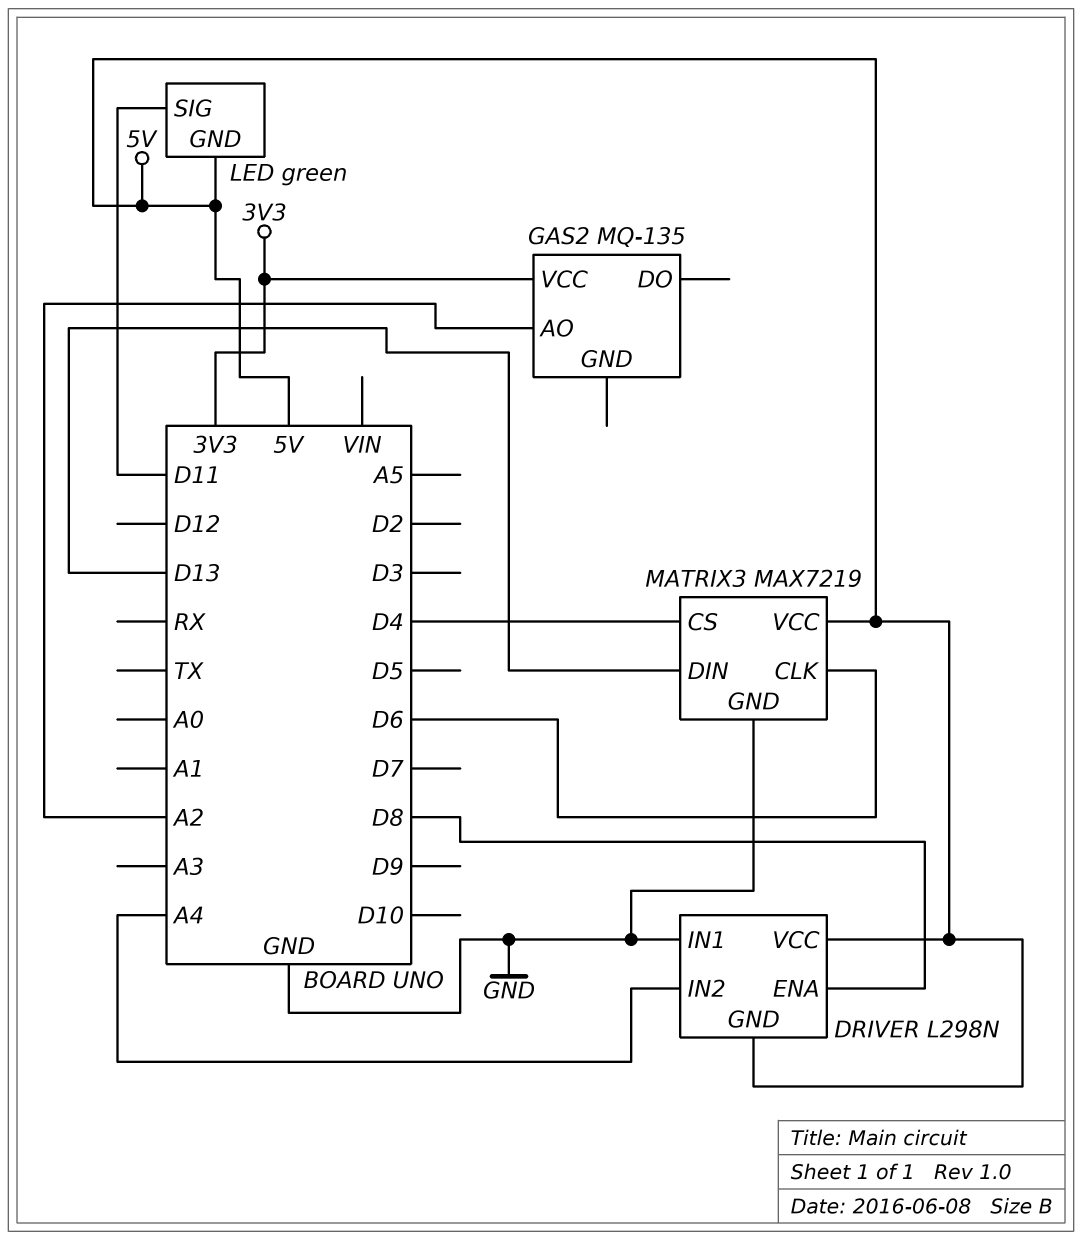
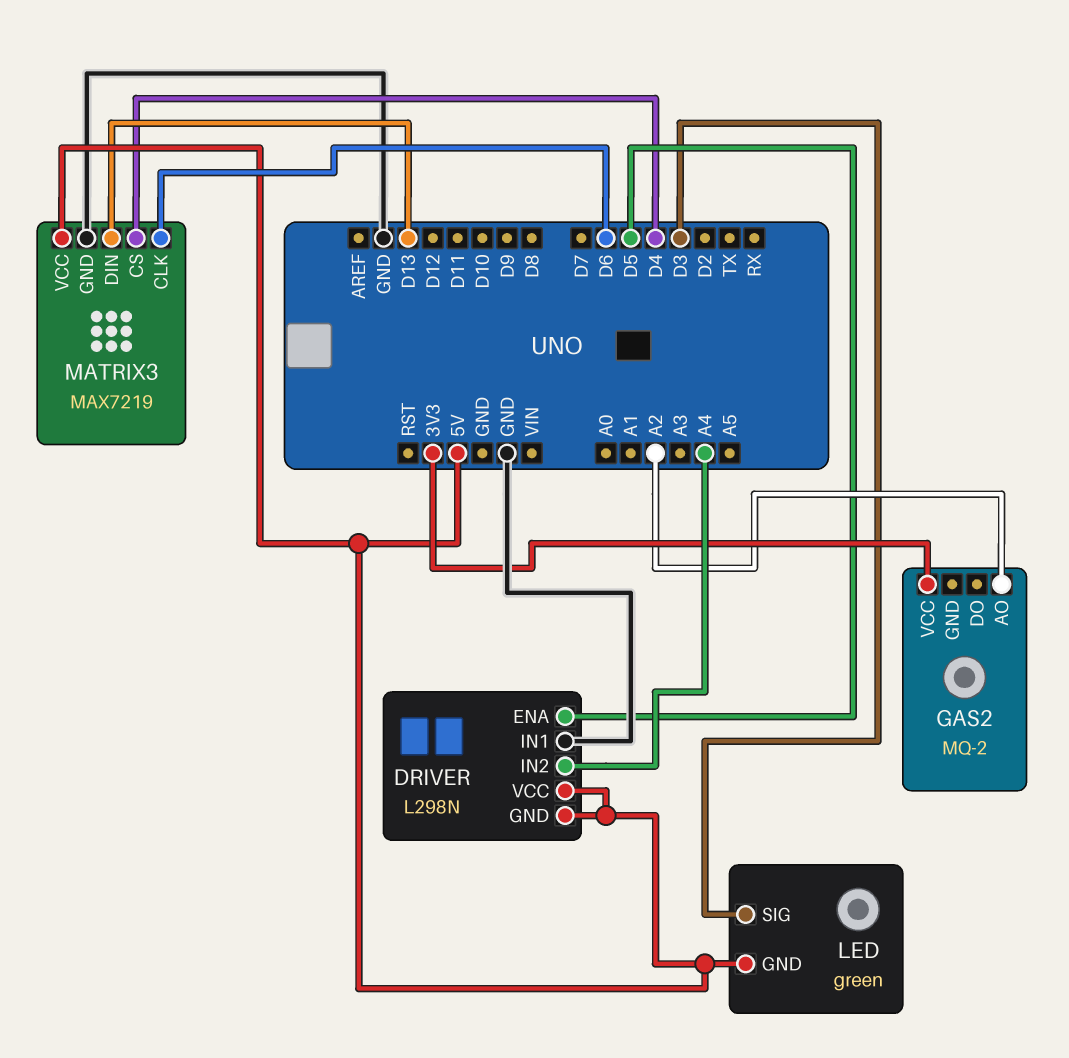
DRIVER pin ENA: D8 -> D5
GAS2: MQ-135 -> MQ-2
LED pin SIG: D11 -> D3

